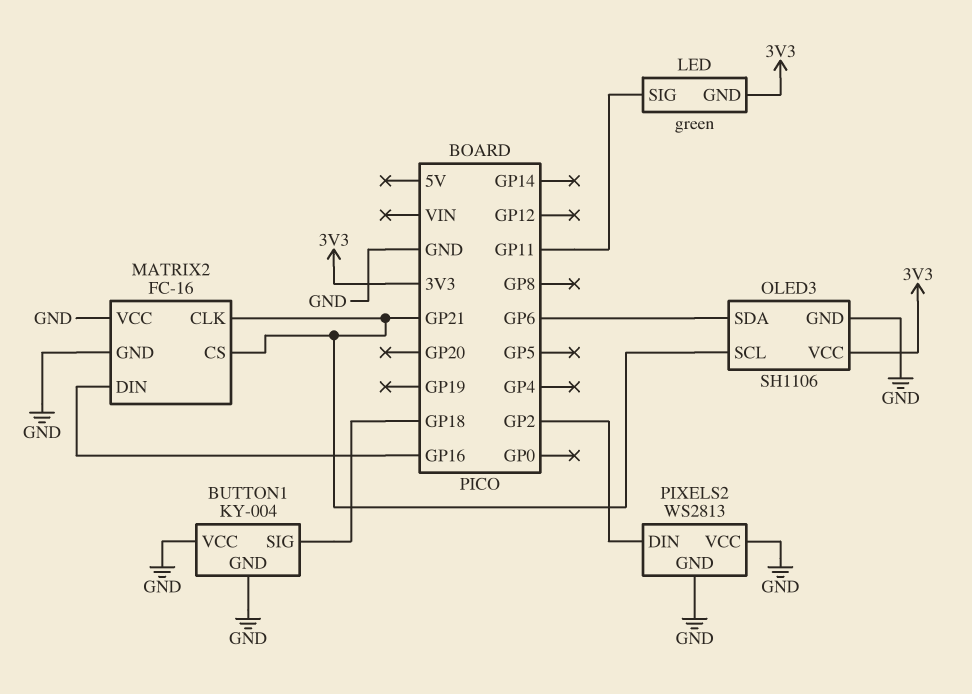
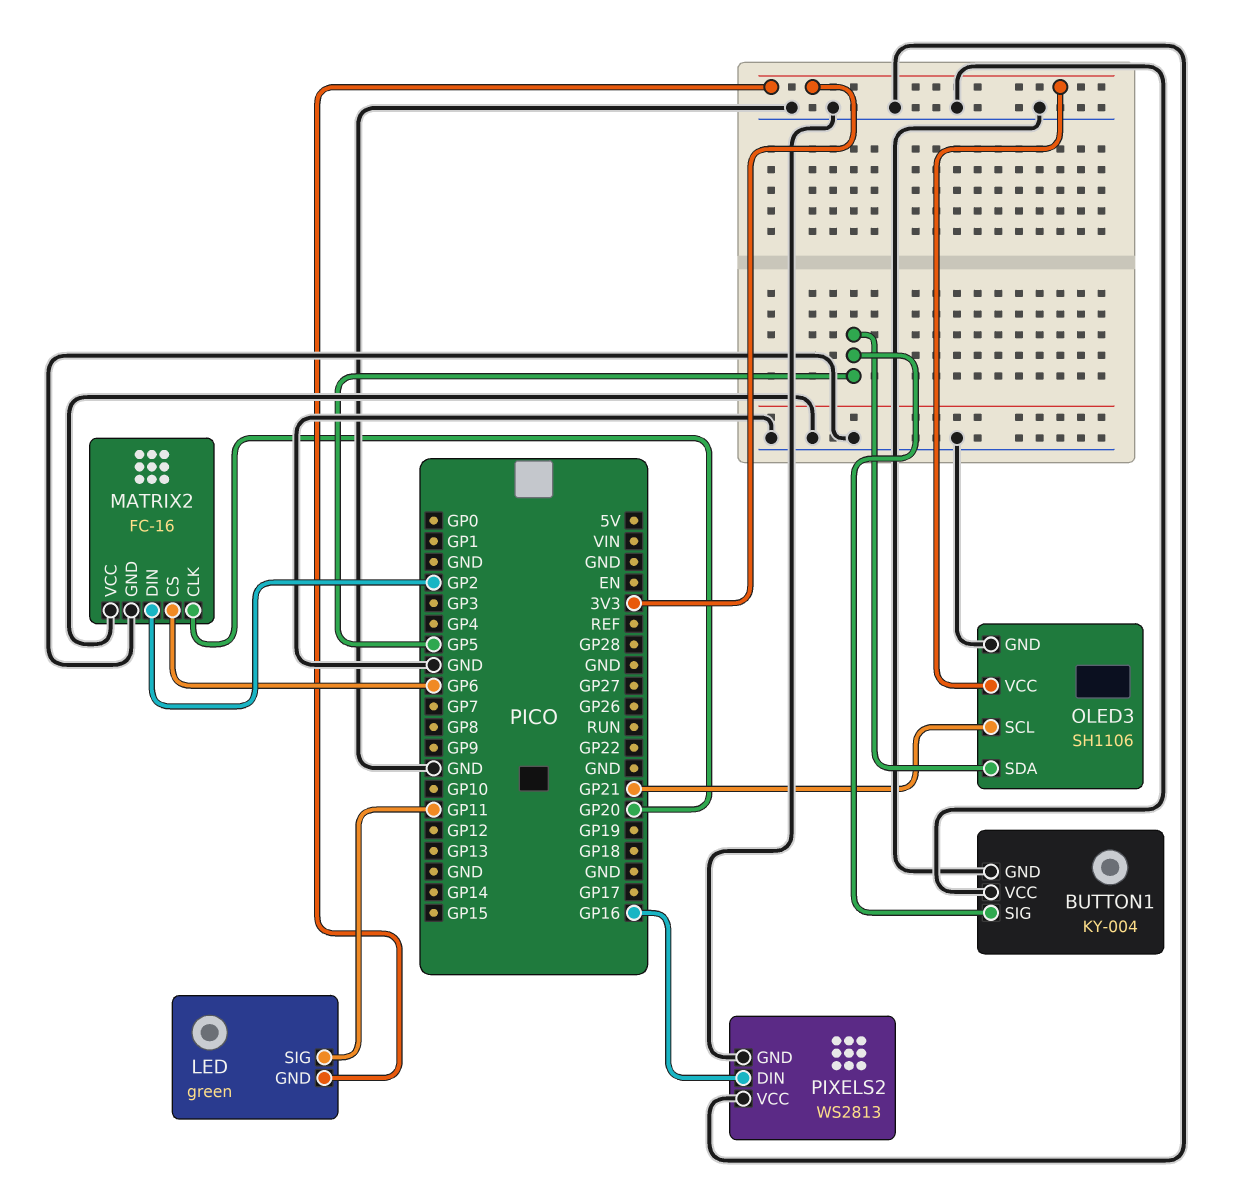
BUTTON1 pin SIG: GP18 -> GP5
MATRIX2 pin CLK: GP21 -> GP20
MATRIX2 pin CS: GP21 -> GP6
MATRIX2 pin DIN: GP16 -> GP2
OLED3 pin SDA: GP6 -> GP5
PIXELS2 pin DIN: GP2 -> GP16

